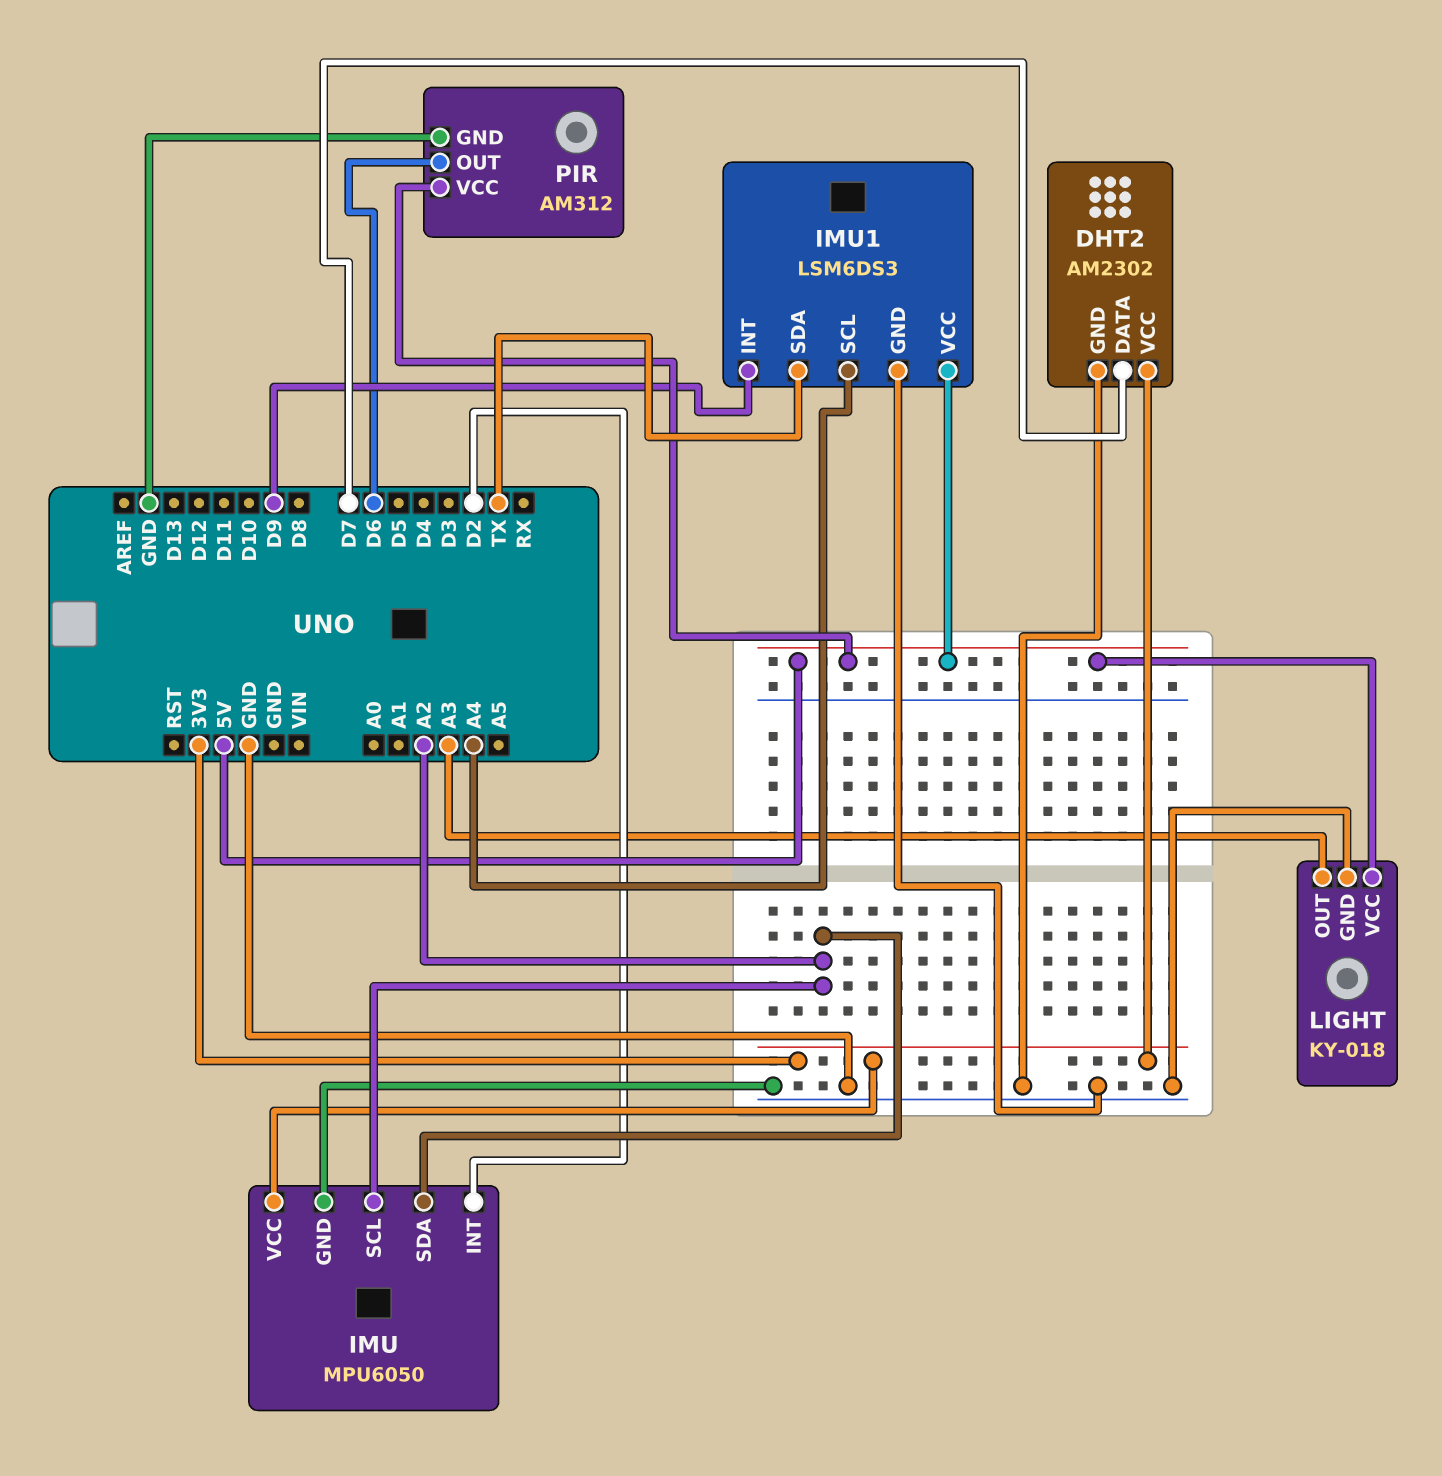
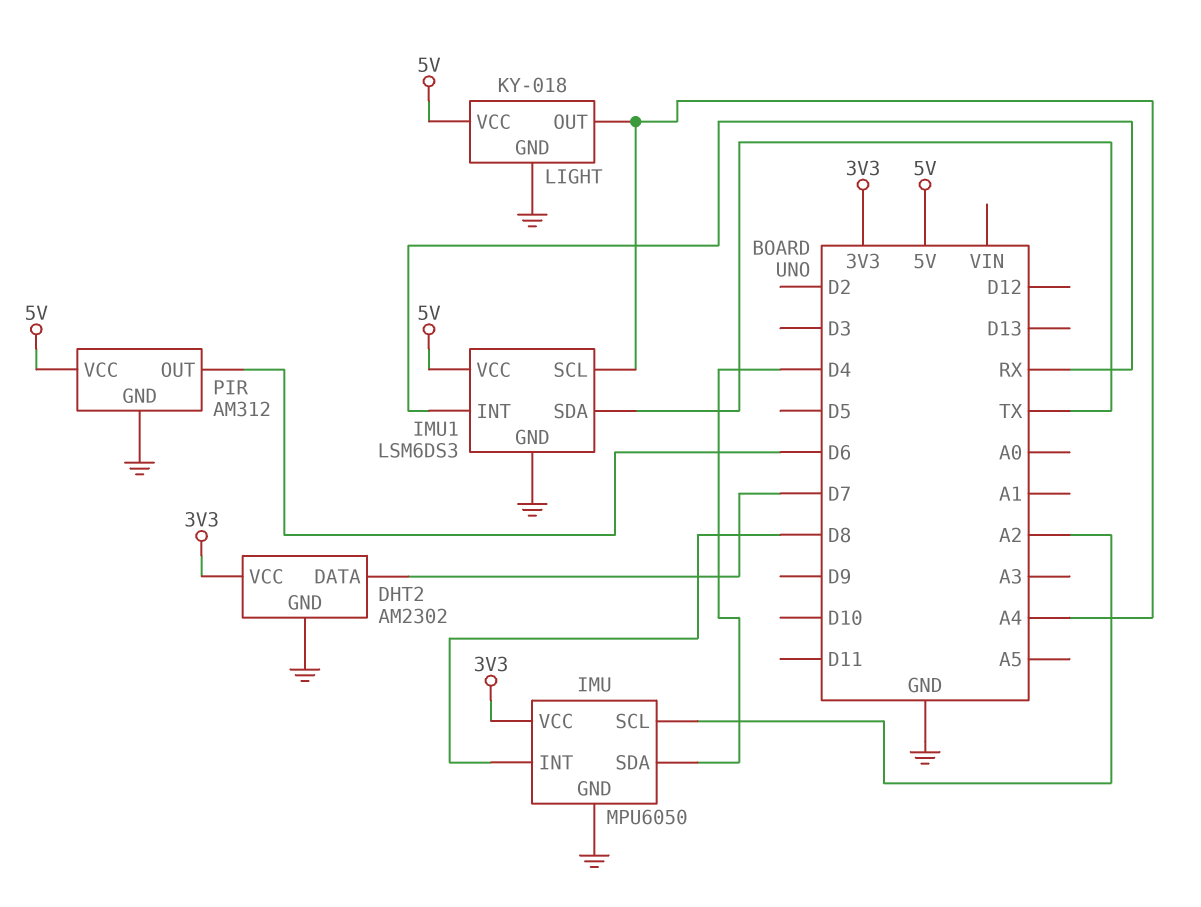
IMU pin INT: D2 -> D8
IMU pin SDA: A2 -> D4
IMU1 pin INT: D9 -> RX
LIGHT pin OUT: A3 -> A4

